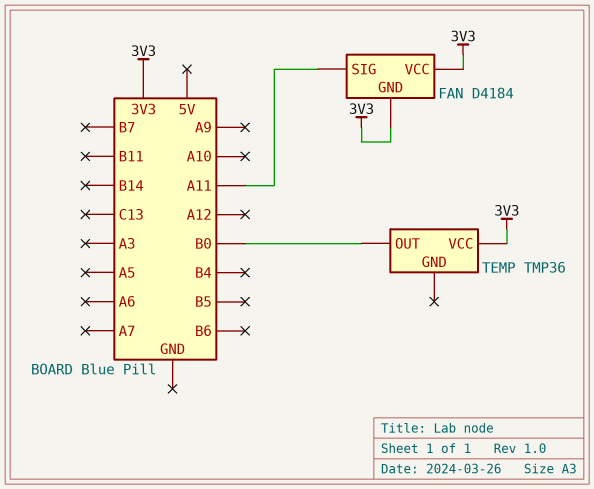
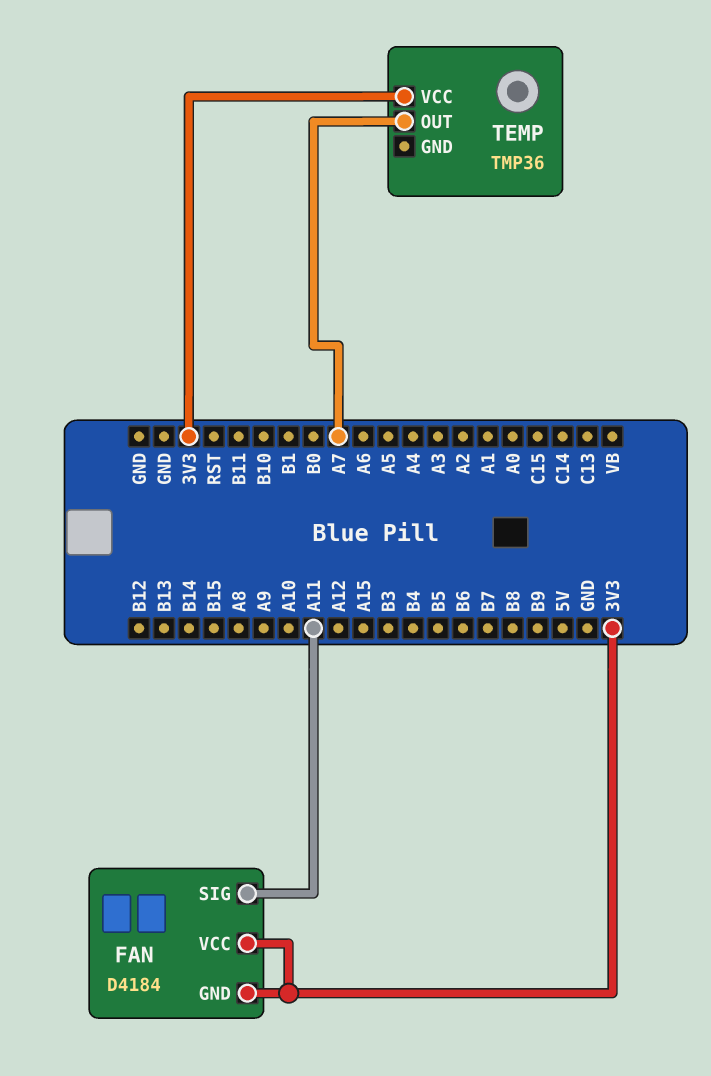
TEMP pin OUT: B0 -> A7

